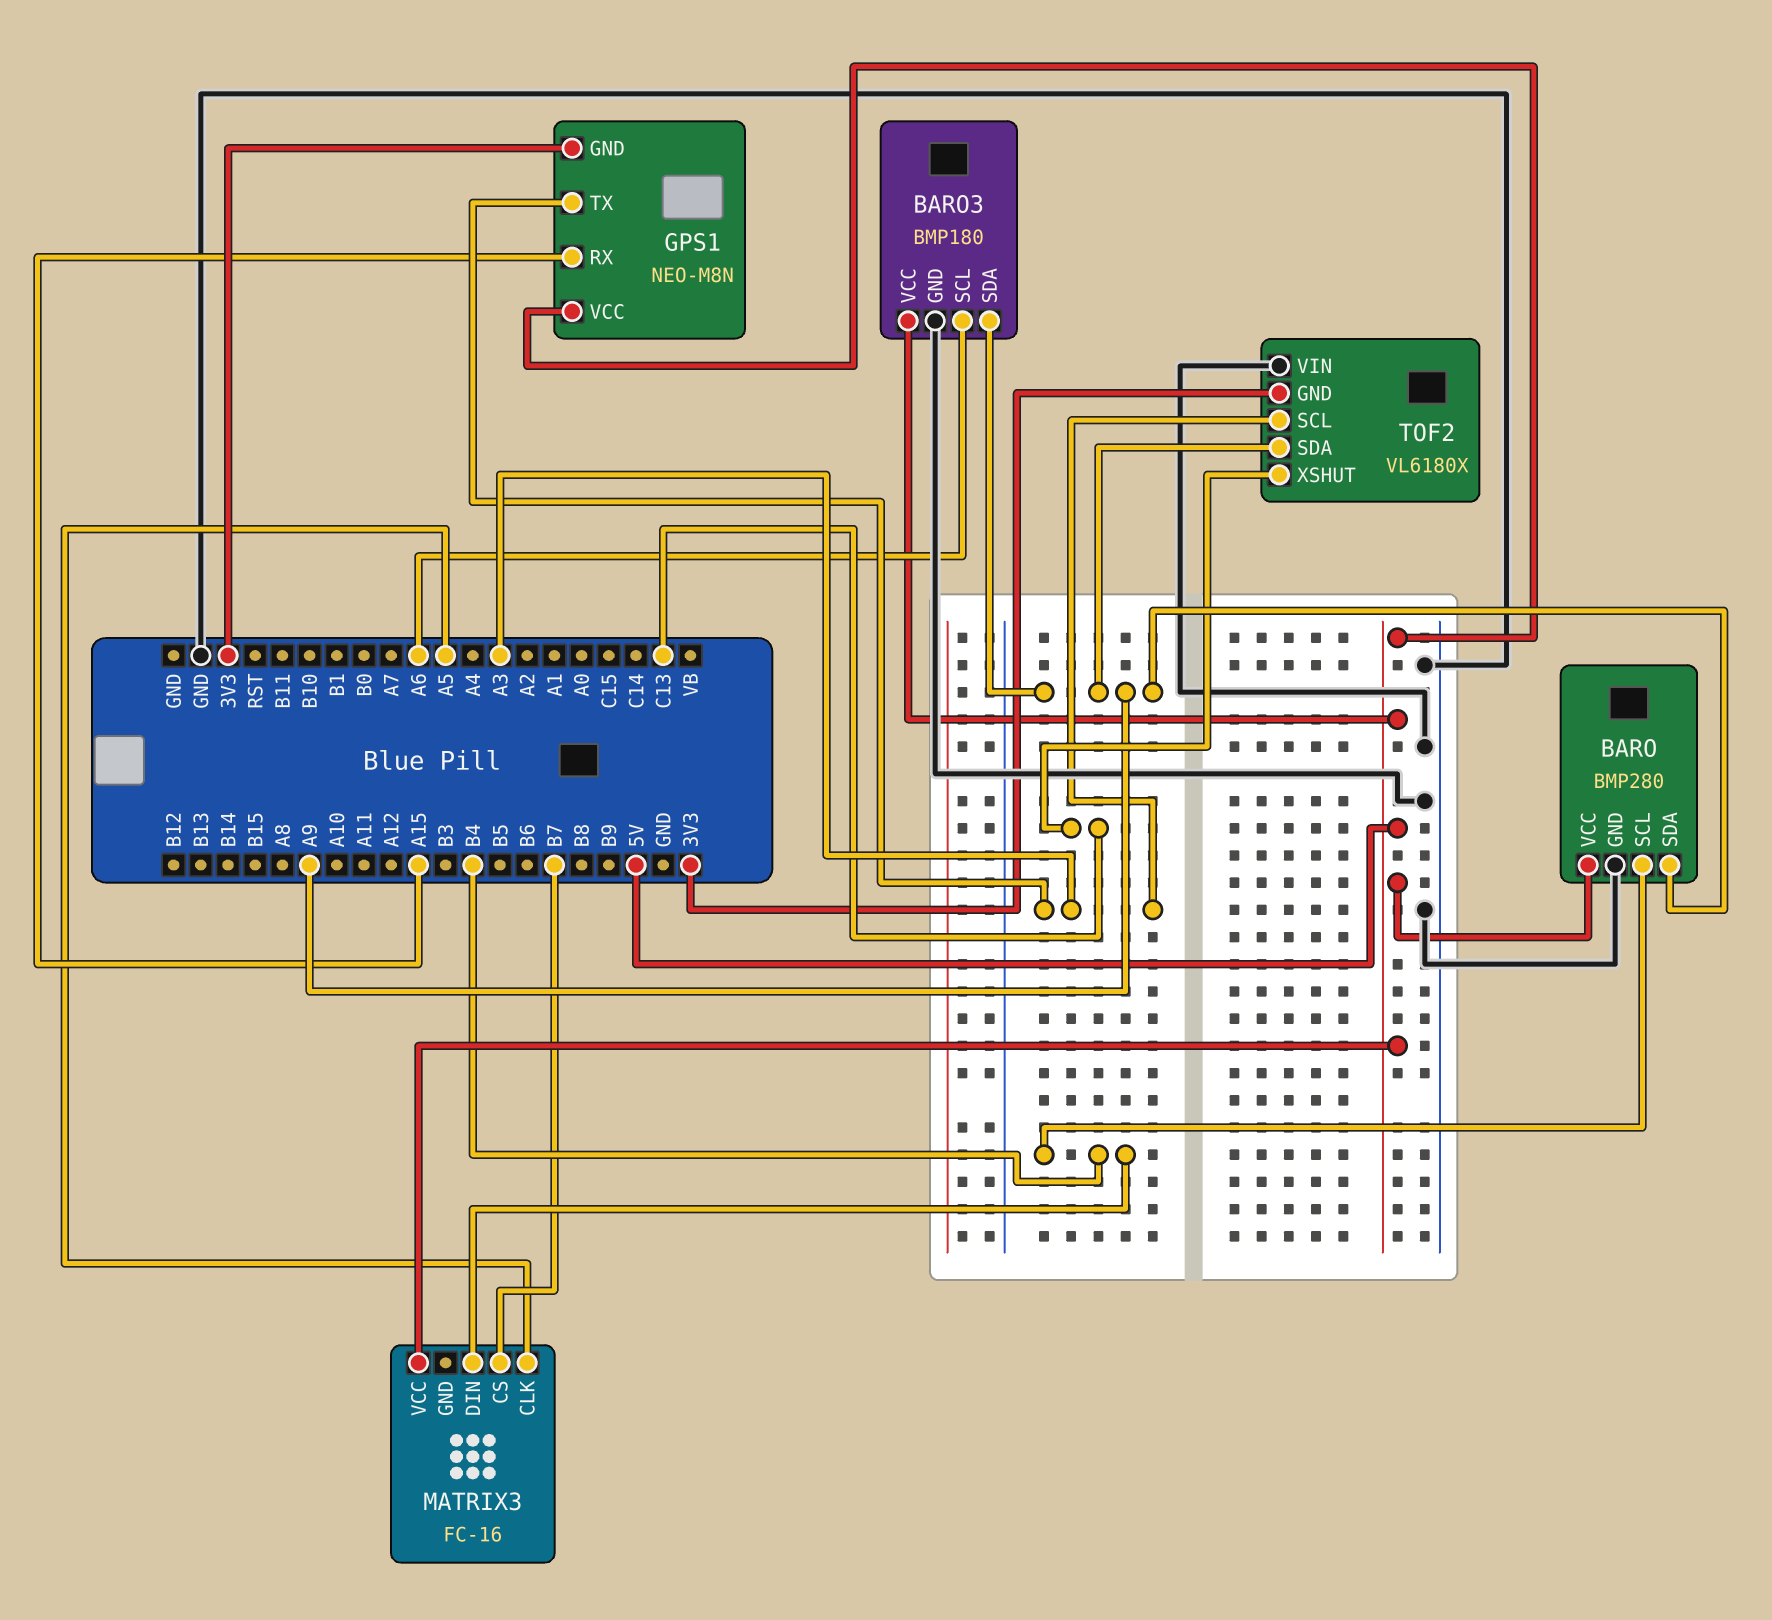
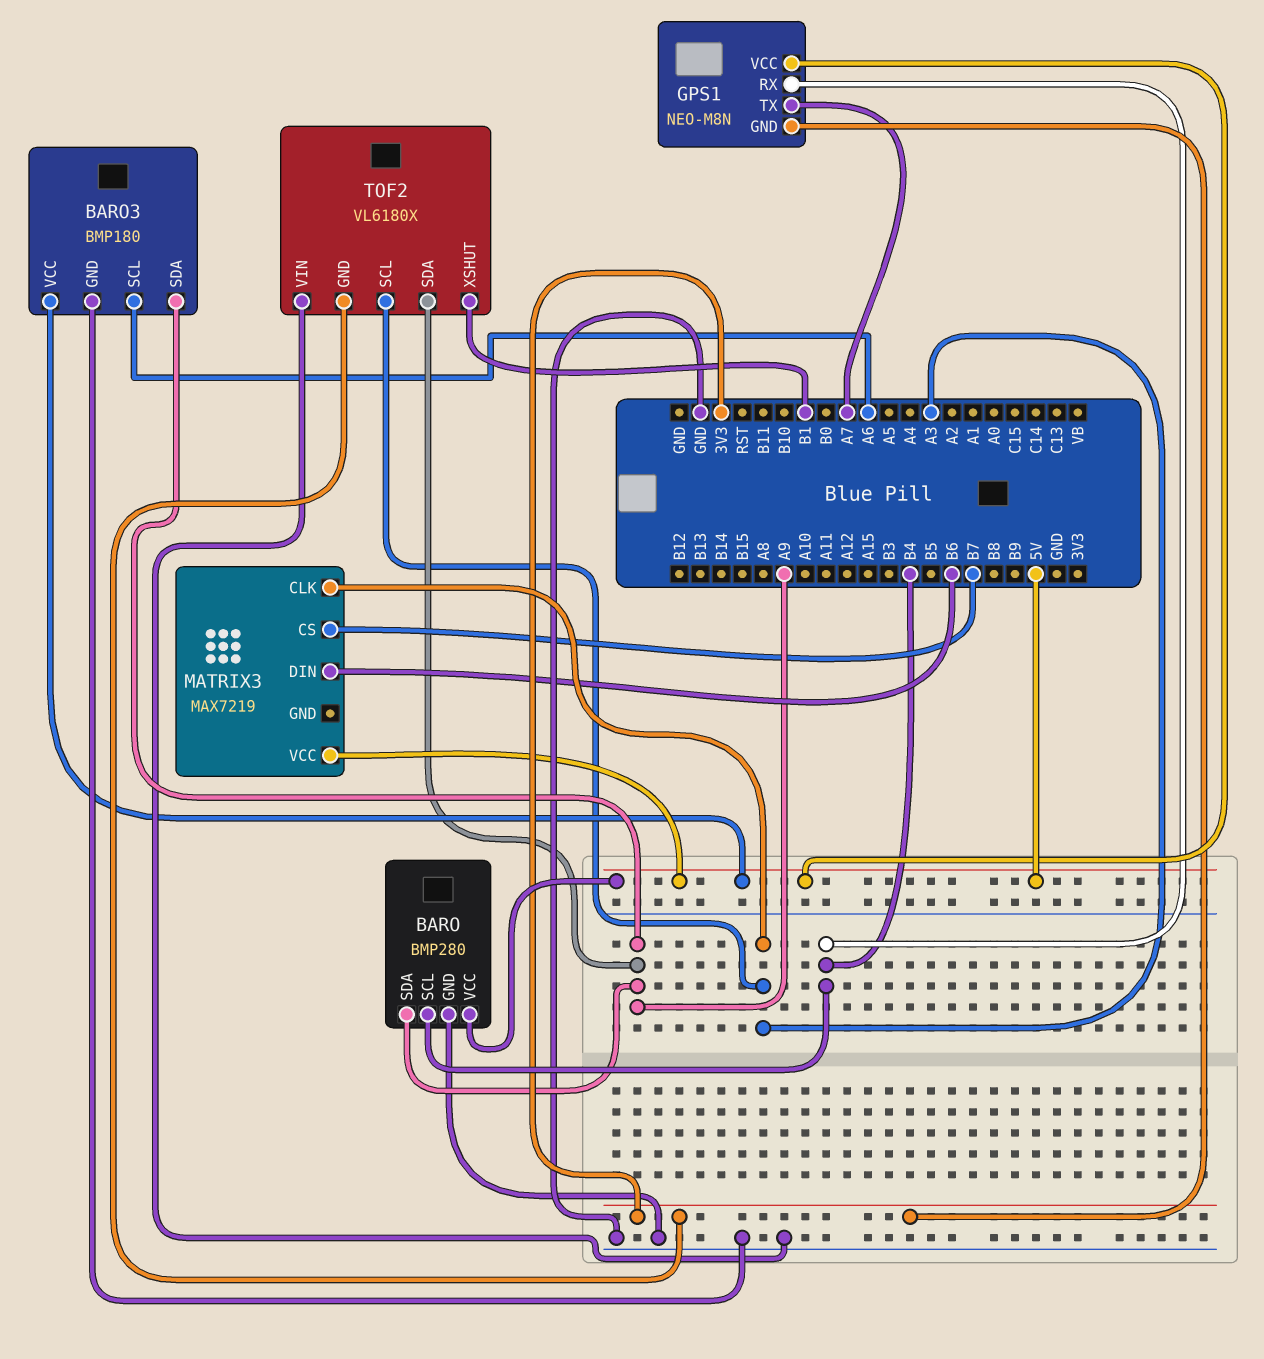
GPS1 pin RX: A15 -> B4
GPS1 pin TX: A3 -> A7
MATRIX3: FC-16 -> MAX7219
MATRIX3 pin CLK: A5 -> A3
MATRIX3 pin DIN: B4 -> B6
TOF2 pin XSHUT: C13 -> B1

